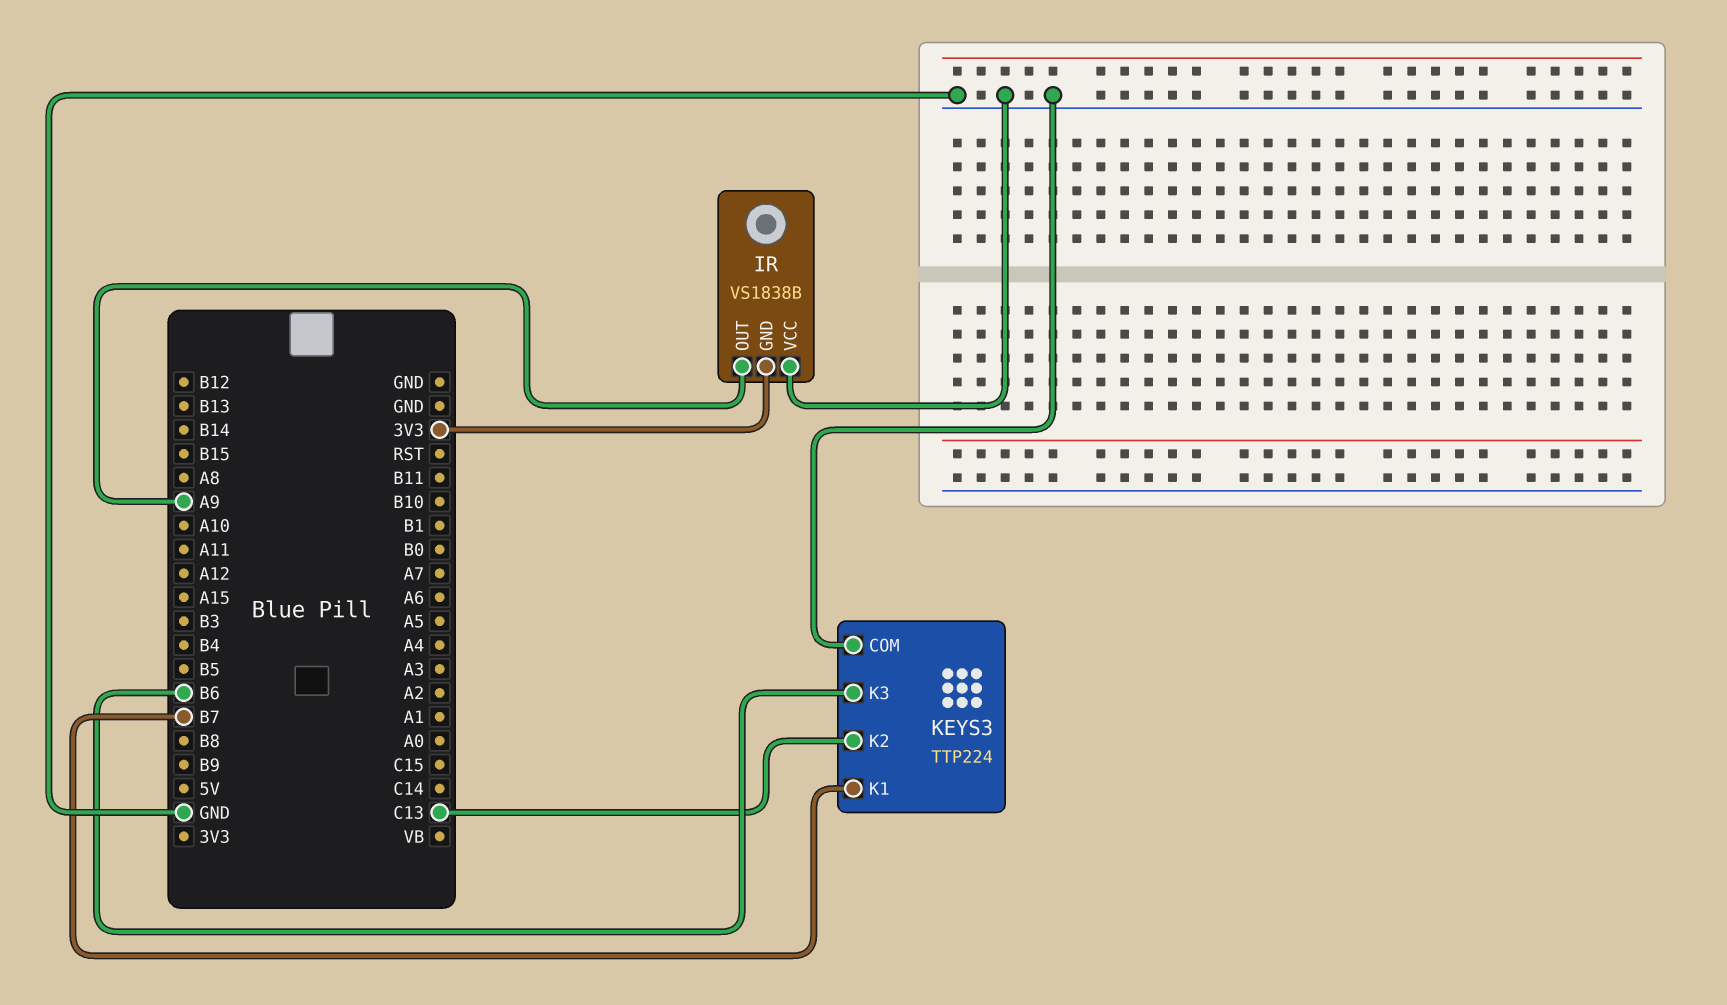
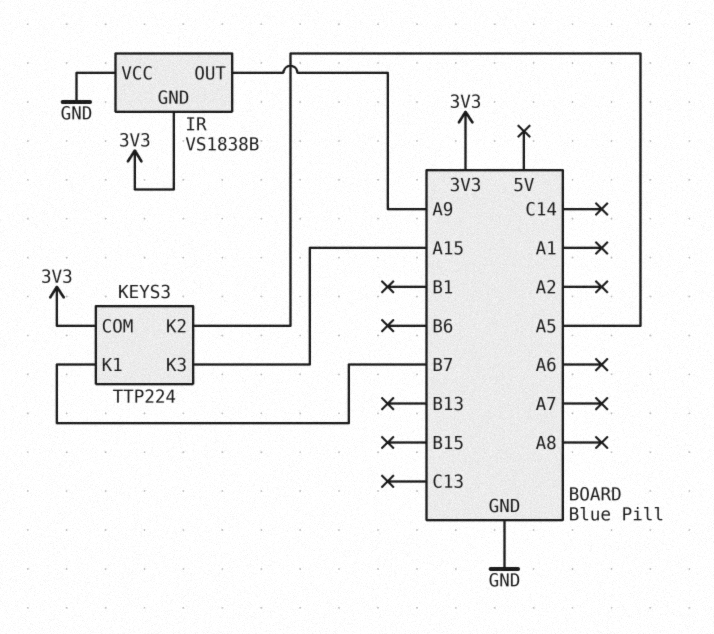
KEYS3 pin COM: GND -> 3V3
KEYS3 pin K2: C13 -> A5
KEYS3 pin K3: B6 -> A15

